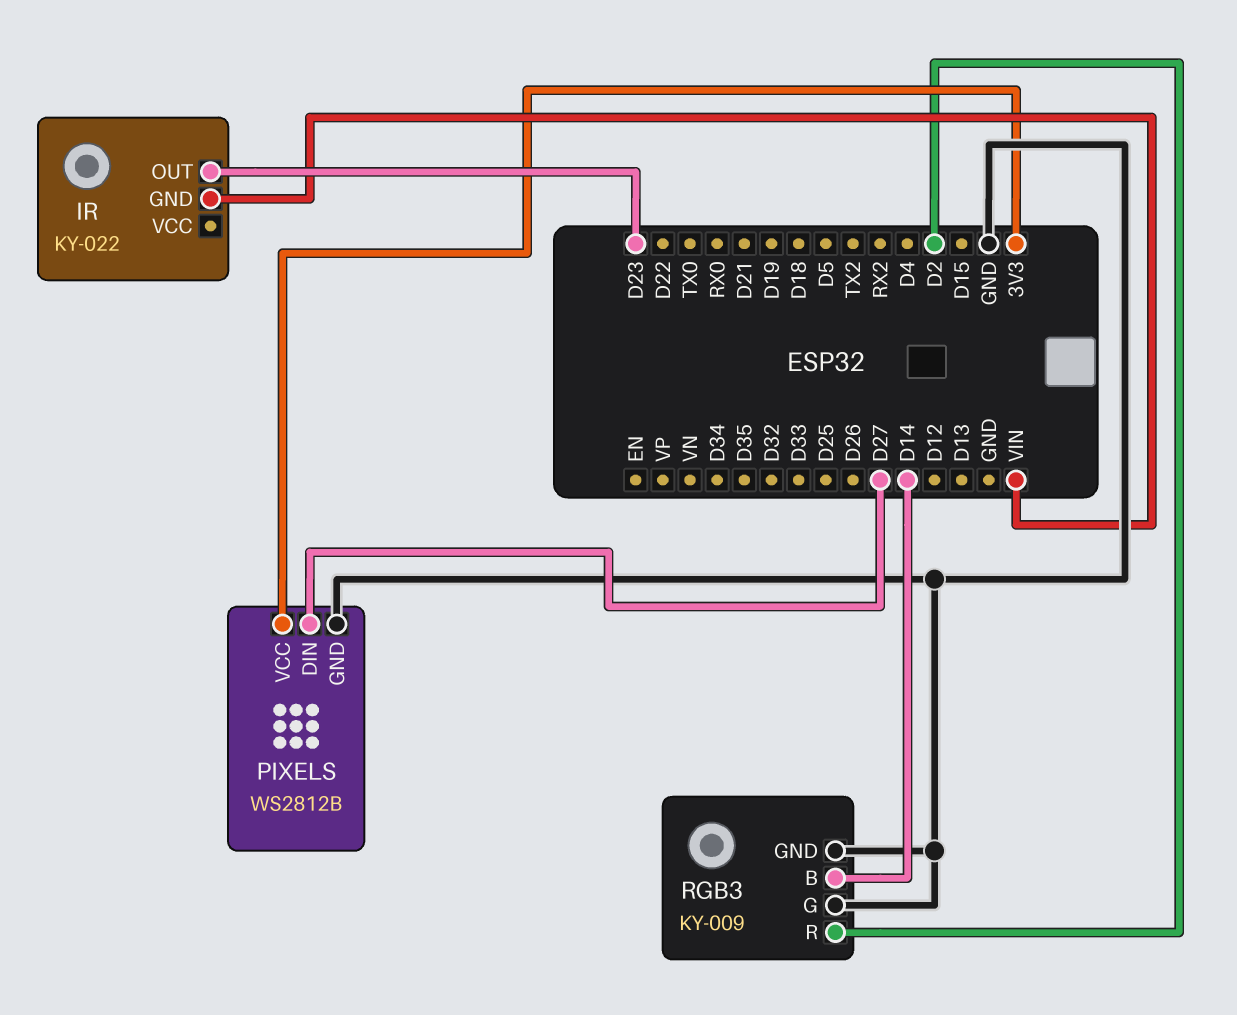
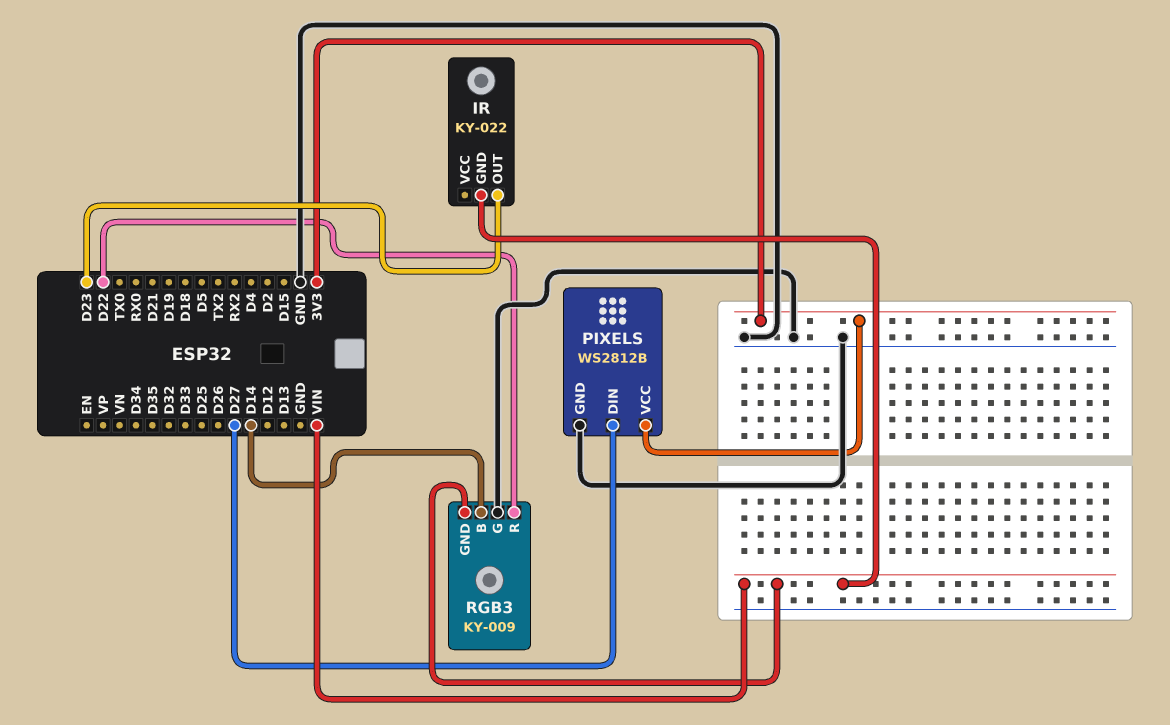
RGB3 pin GND: GND -> VIN
RGB3 pin R: D2 -> D22

